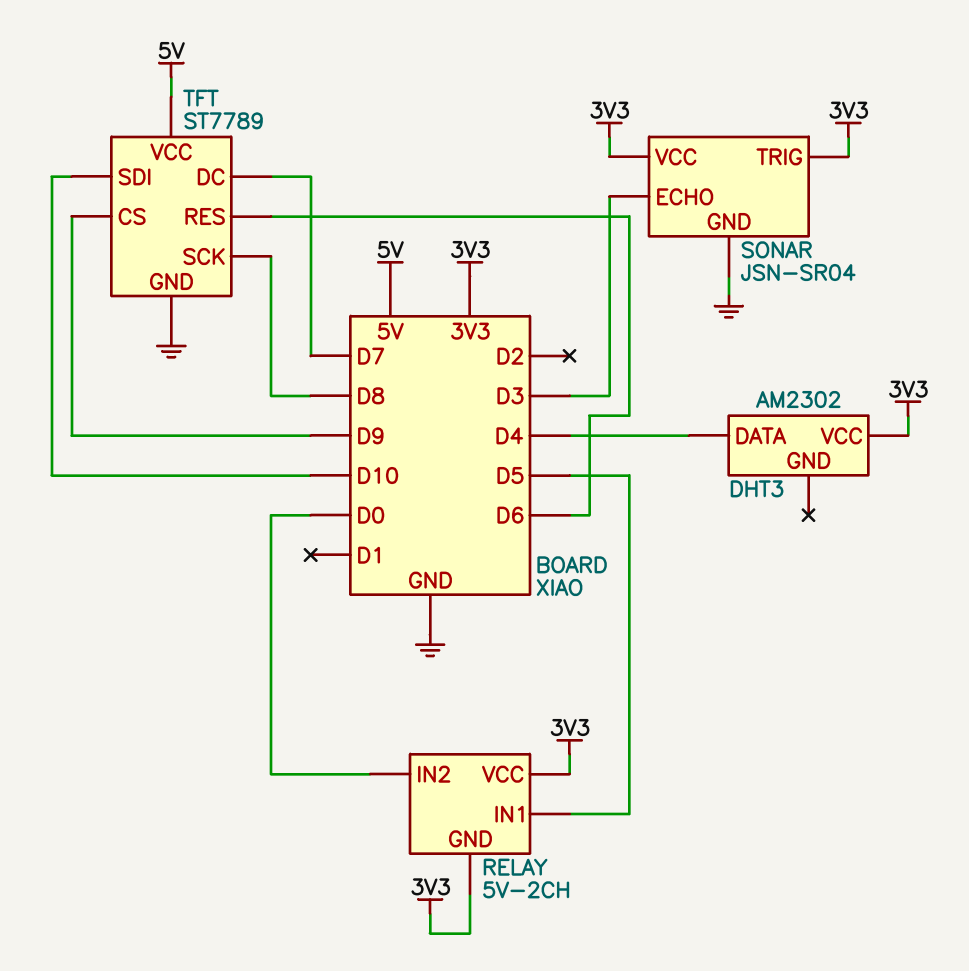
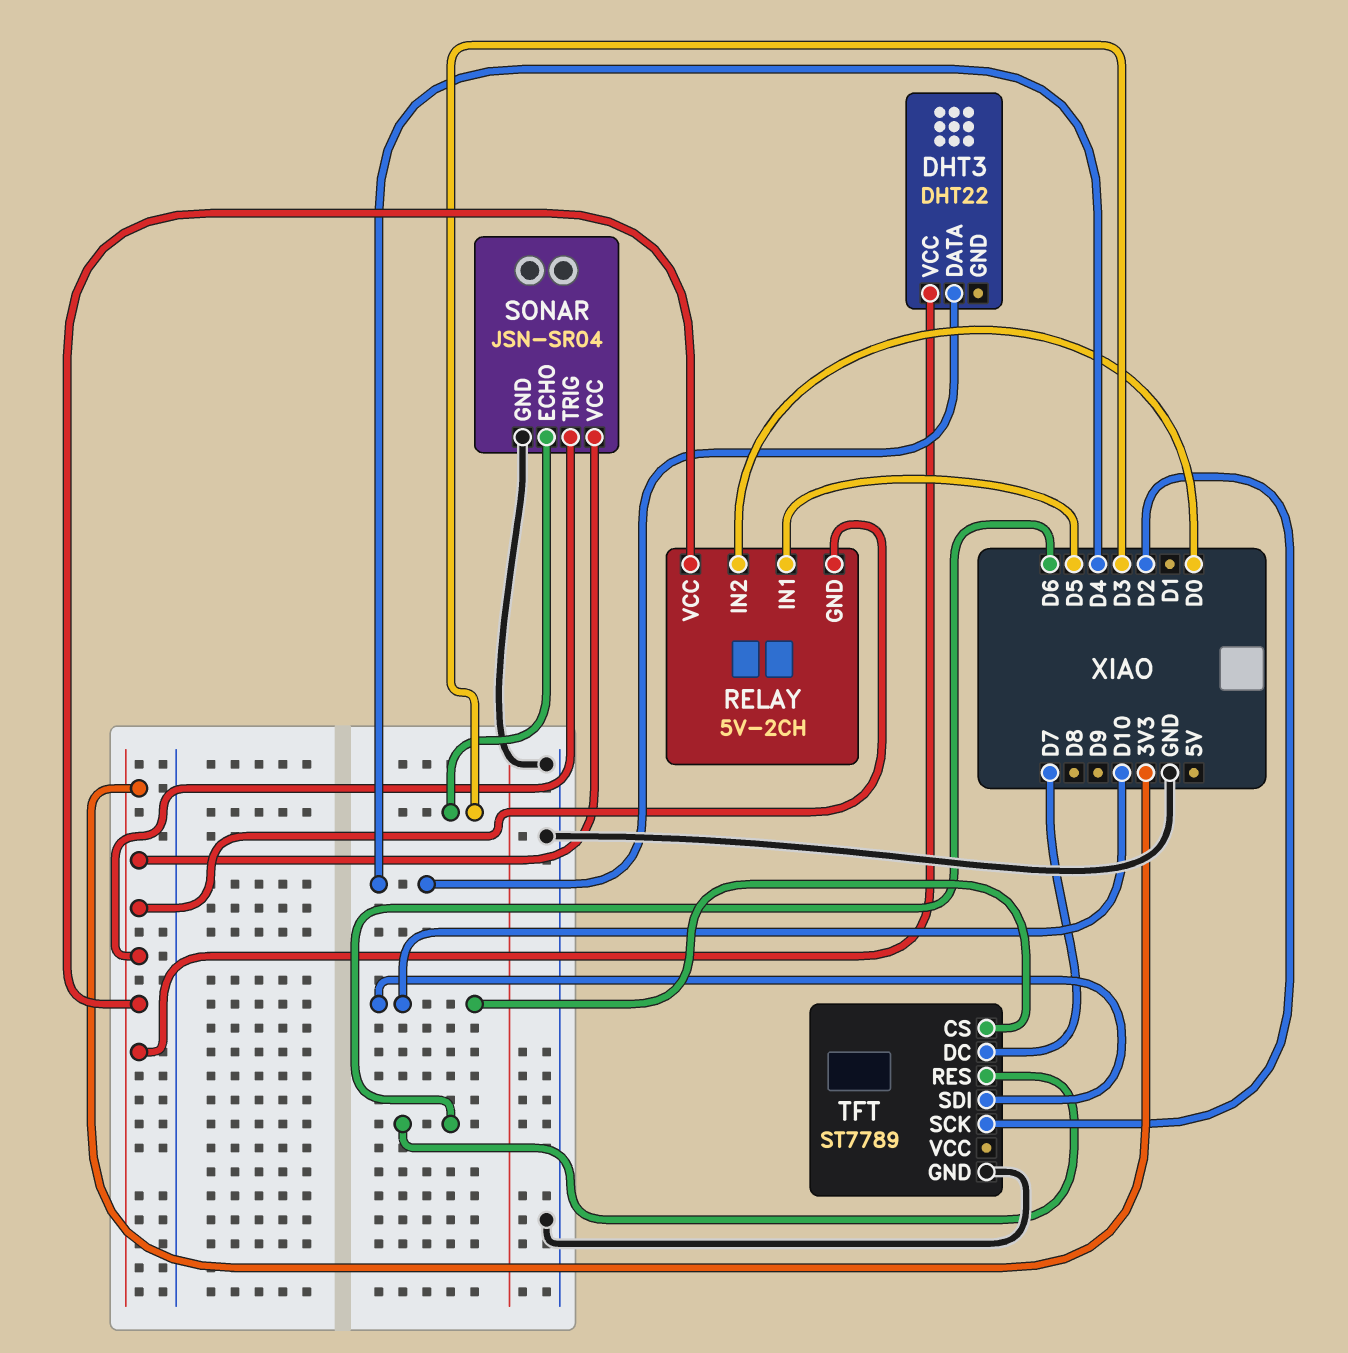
DHT3: AM2302 -> DHT22
TFT pin CS: D9 -> D10
TFT pin SCK: D8 -> D2
TFT pin VCC: 5V -> none

